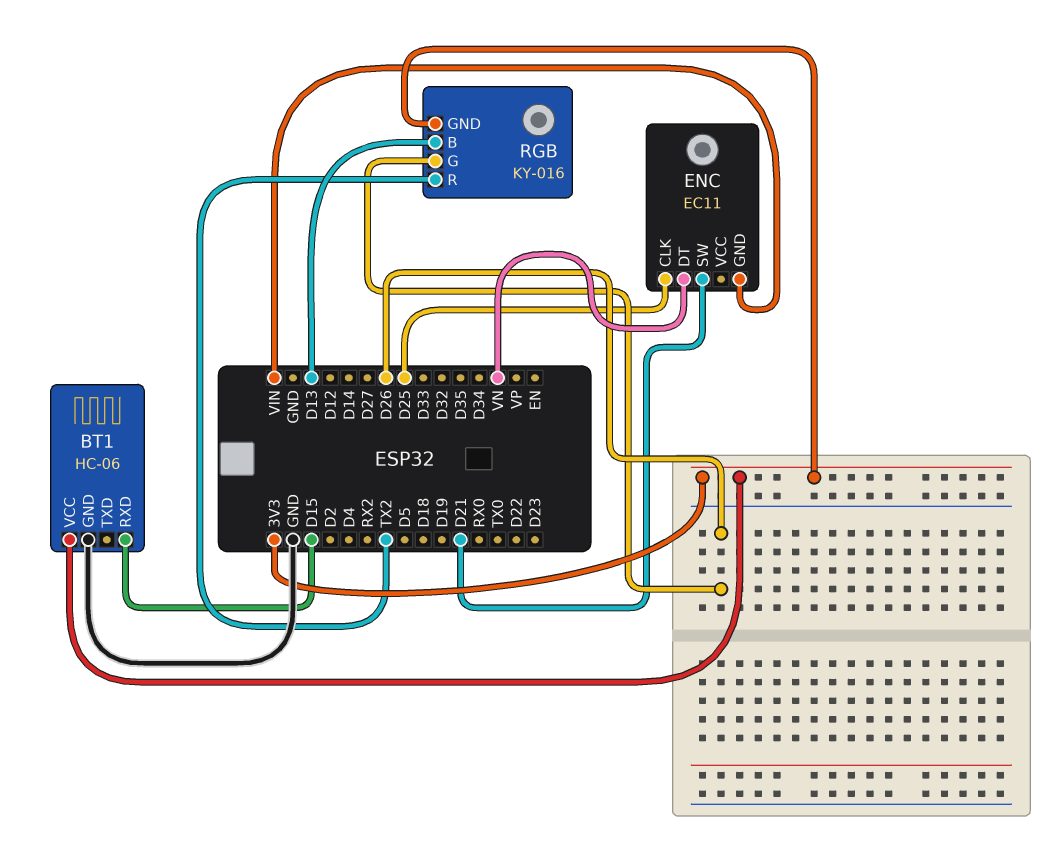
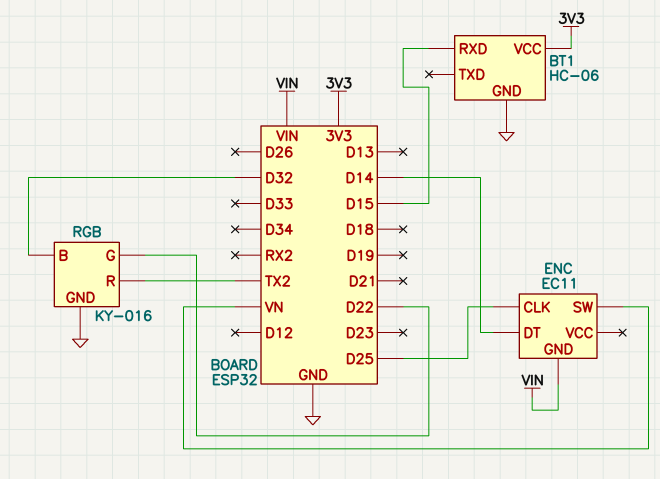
ENC pin DT: VN -> D14
ENC pin SW: D21 -> VN
RGB pin B: D13 -> D32
RGB pin G: D26 -> D22
RGB pin GND: 3V3 -> GND

